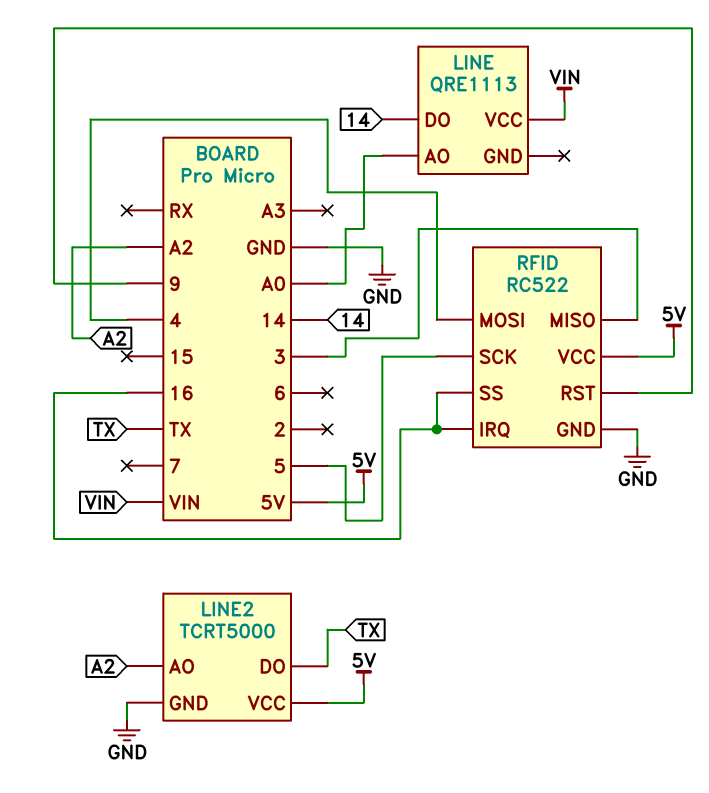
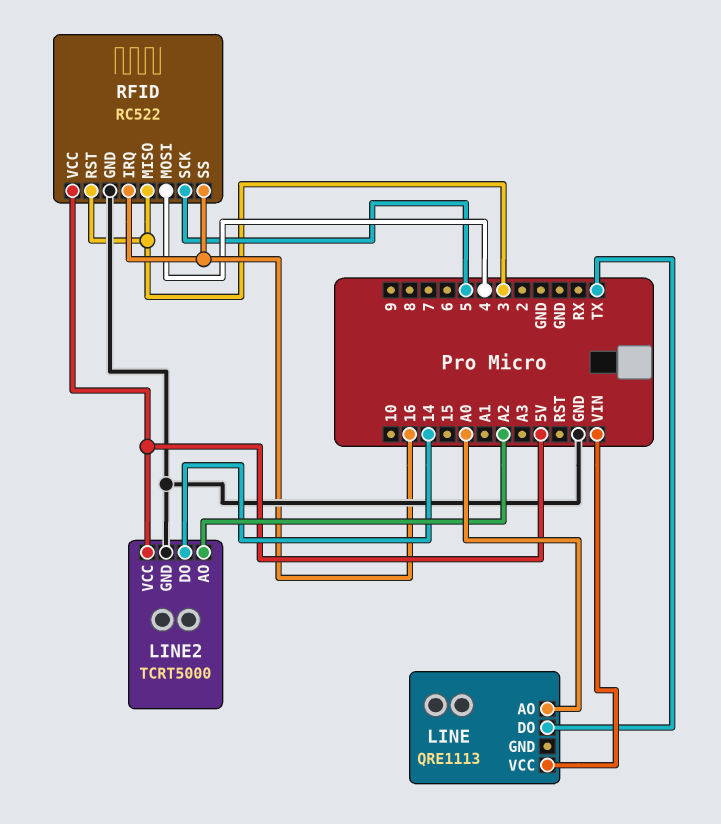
LINE pin DO: 14 -> TX
LINE2 pin DO: TX -> 14
RFID pin RST: 9 -> 3

